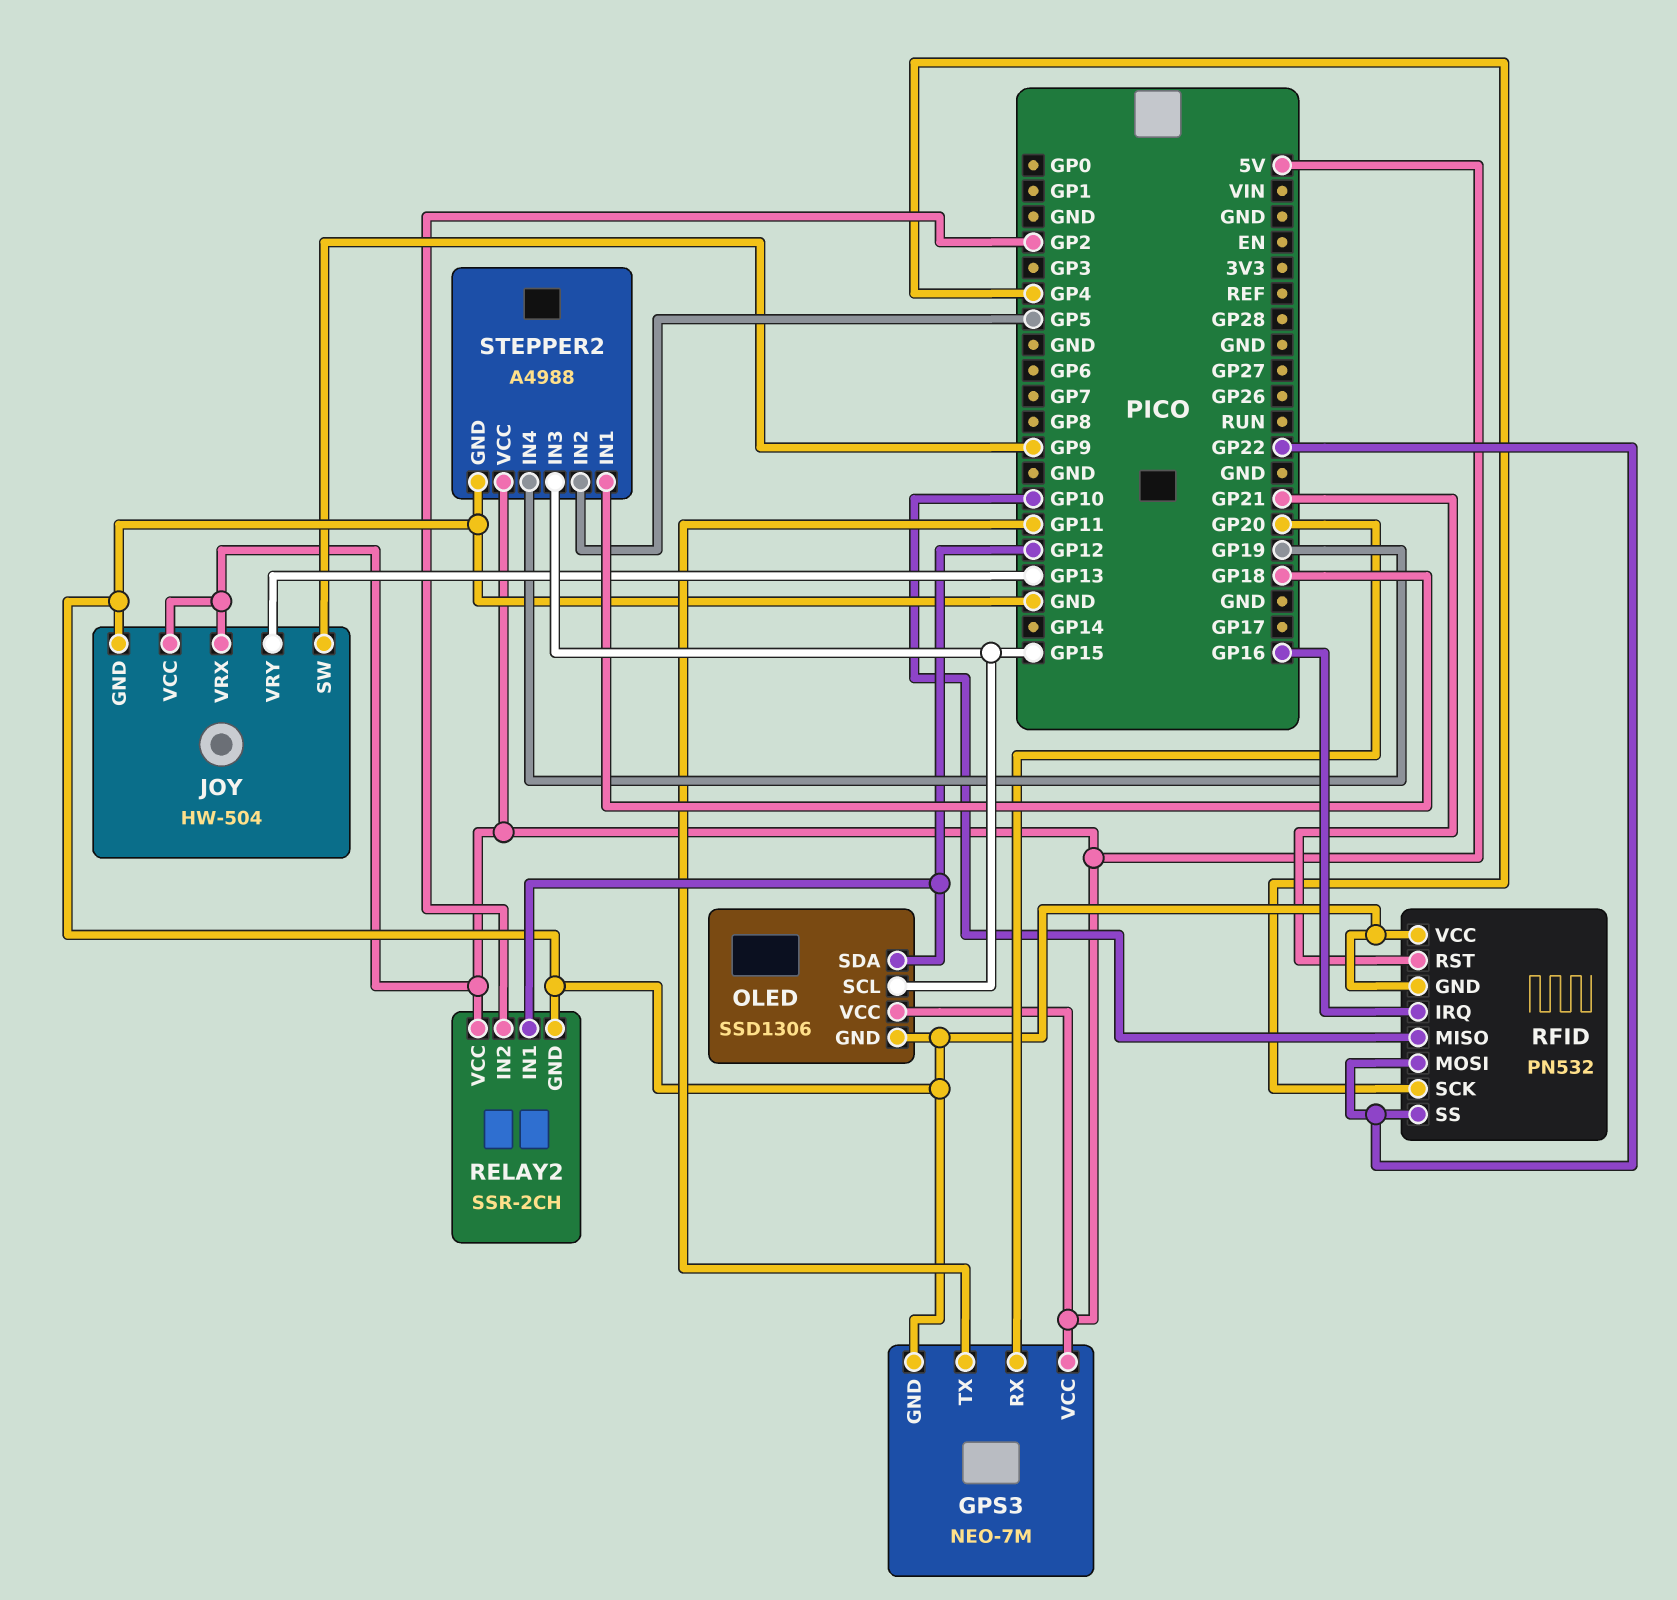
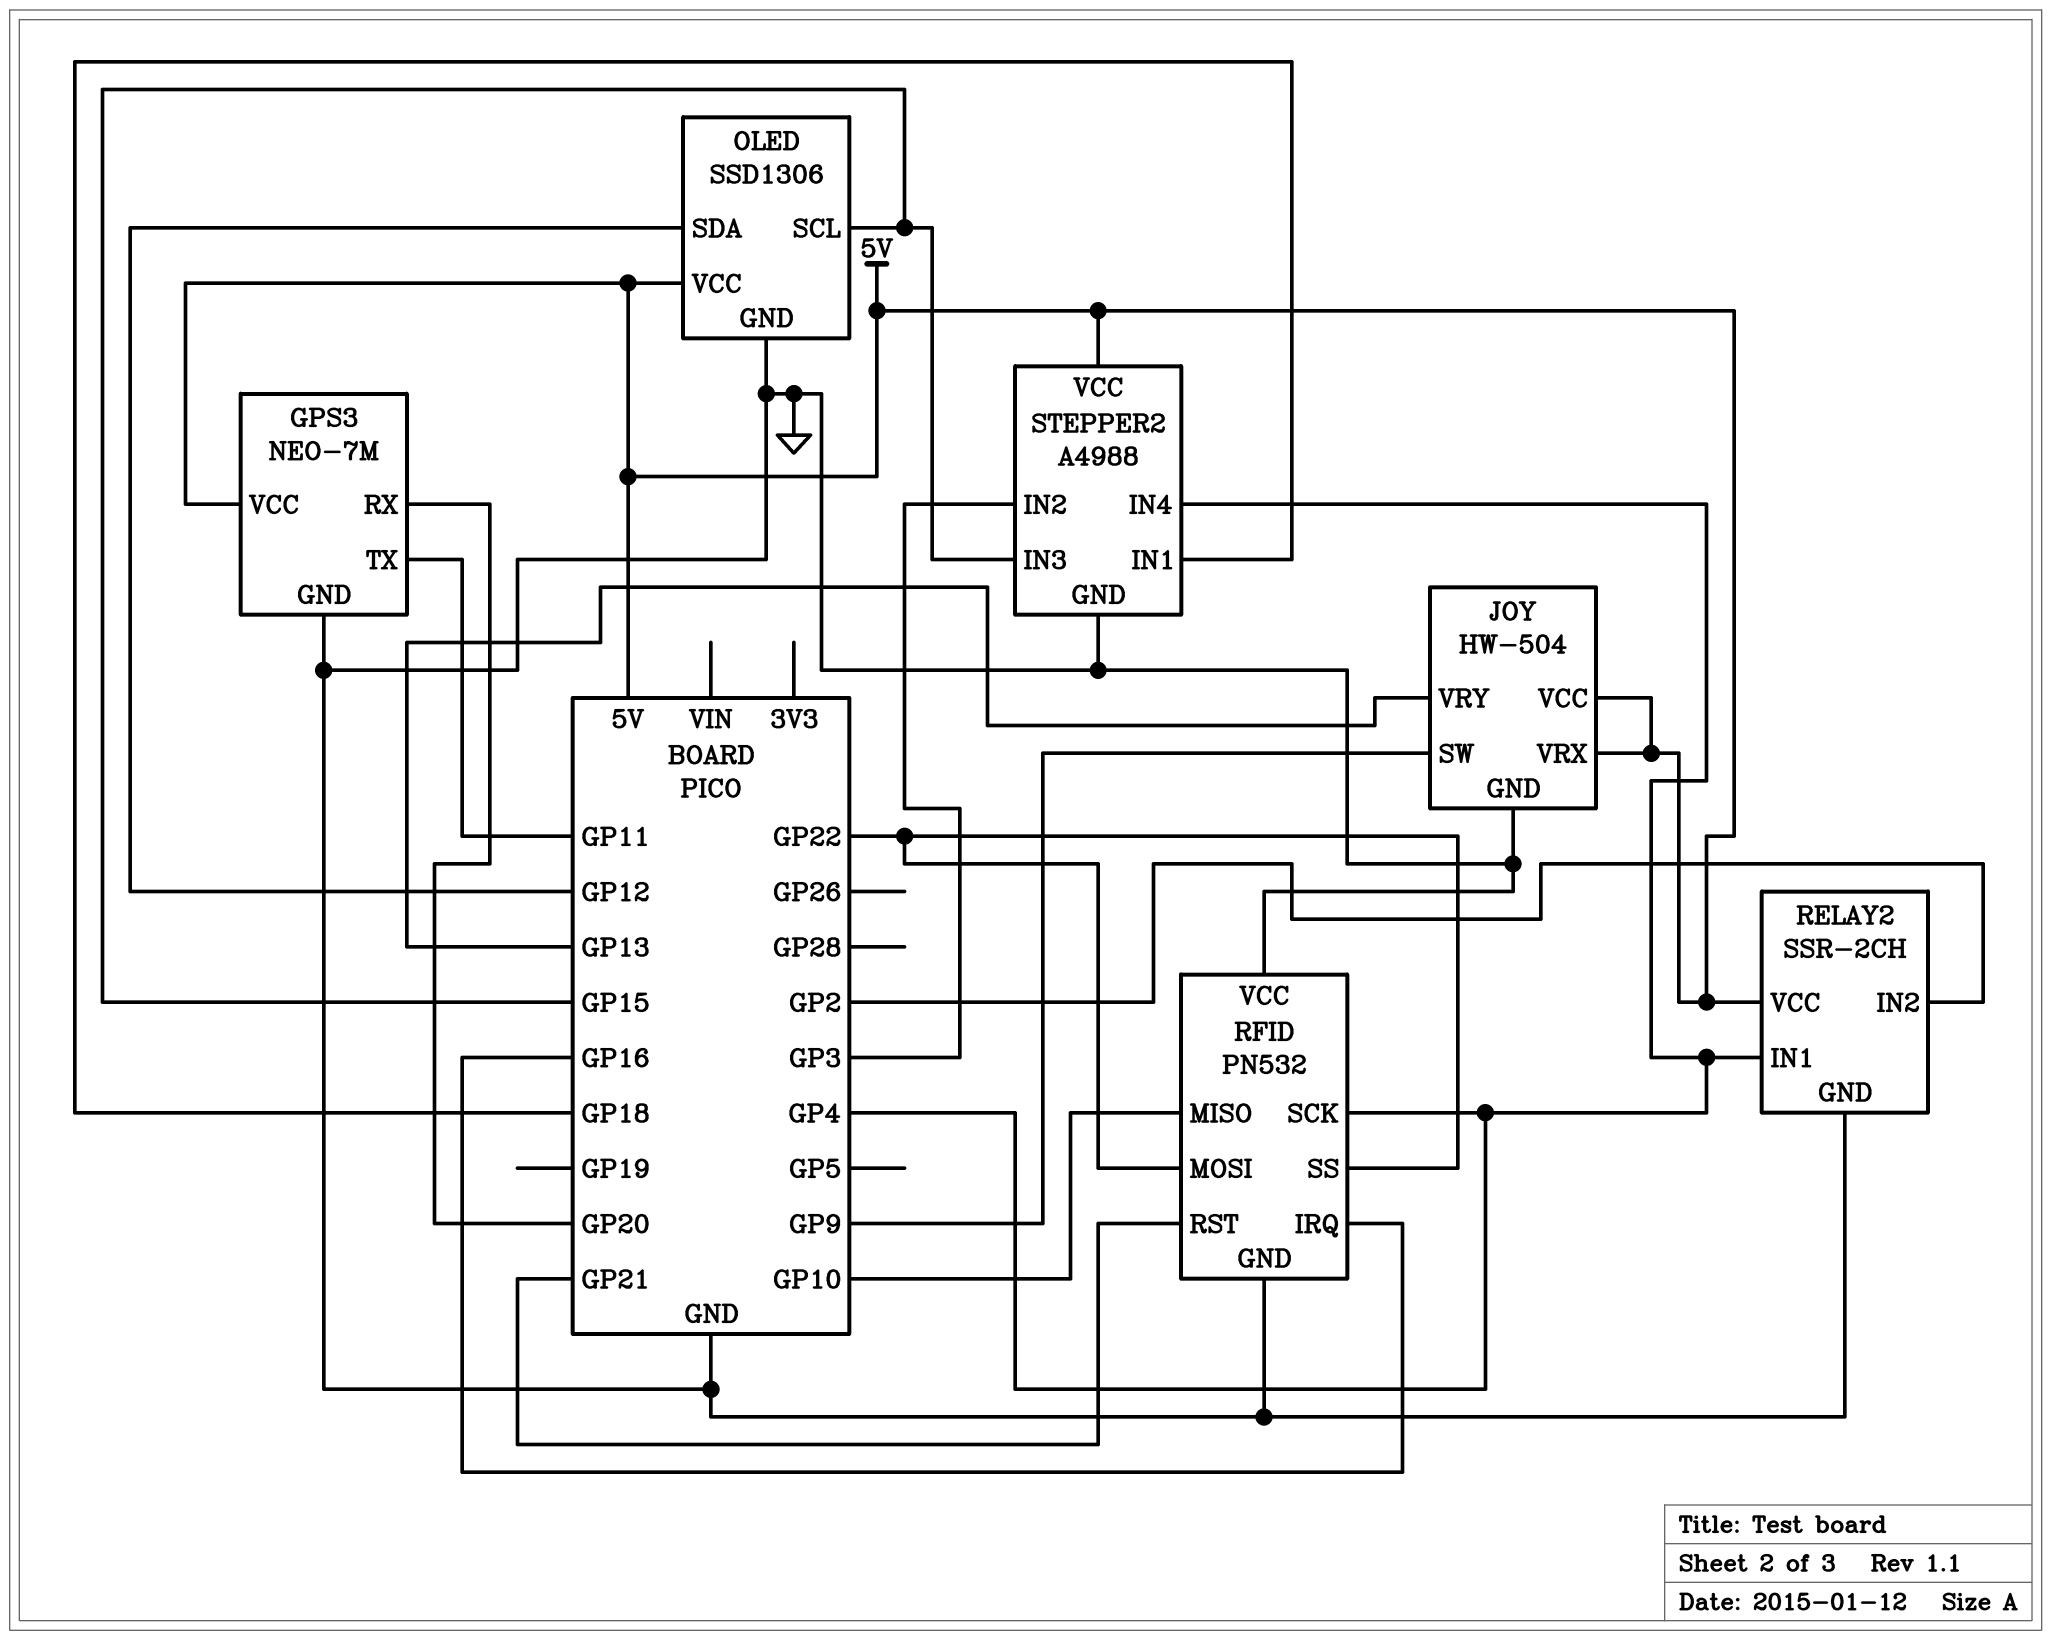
RELAY2 pin IN1: GP12 -> GP4
STEPPER2 pin IN2: GP5 -> GP3
STEPPER2 pin IN4: GP19 -> GP4

